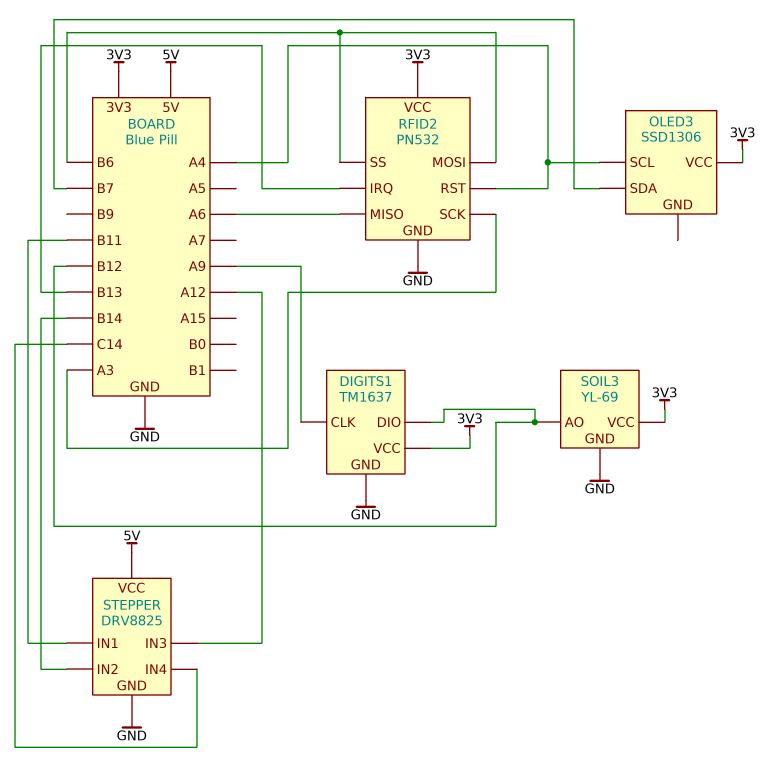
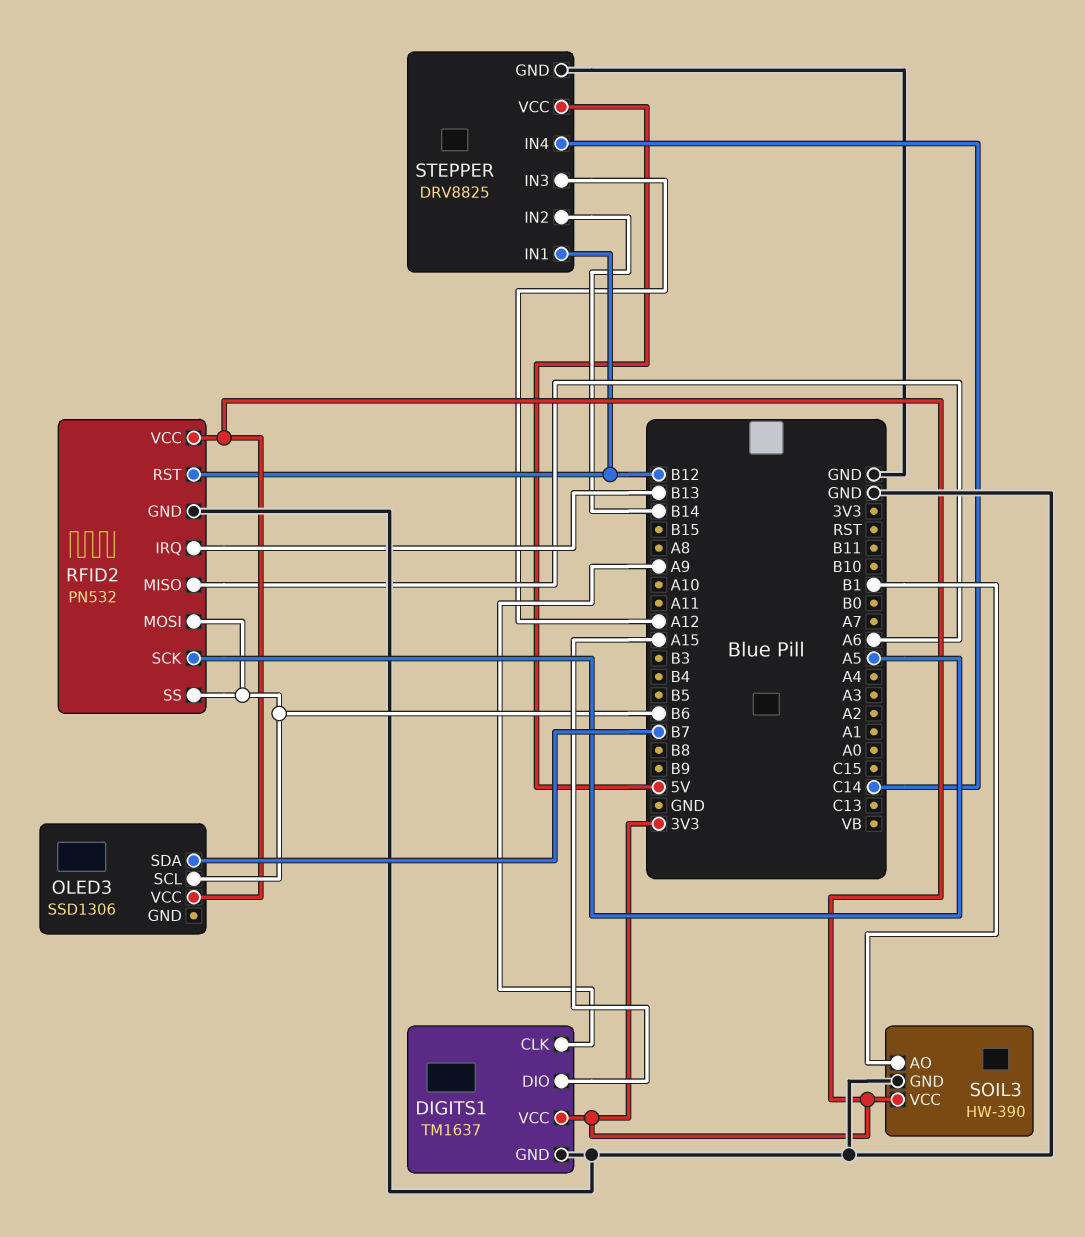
DIGITS1 pin DIO: B12 -> A15
OLED3 pin SCL: A4 -> B6
RFID2 pin RST: A4 -> B12
RFID2 pin SCK: A3 -> A5
SOIL3: YL-69 -> HW-390
SOIL3 pin AO: B12 -> B1
STEPPER pin IN1: B11 -> B12

